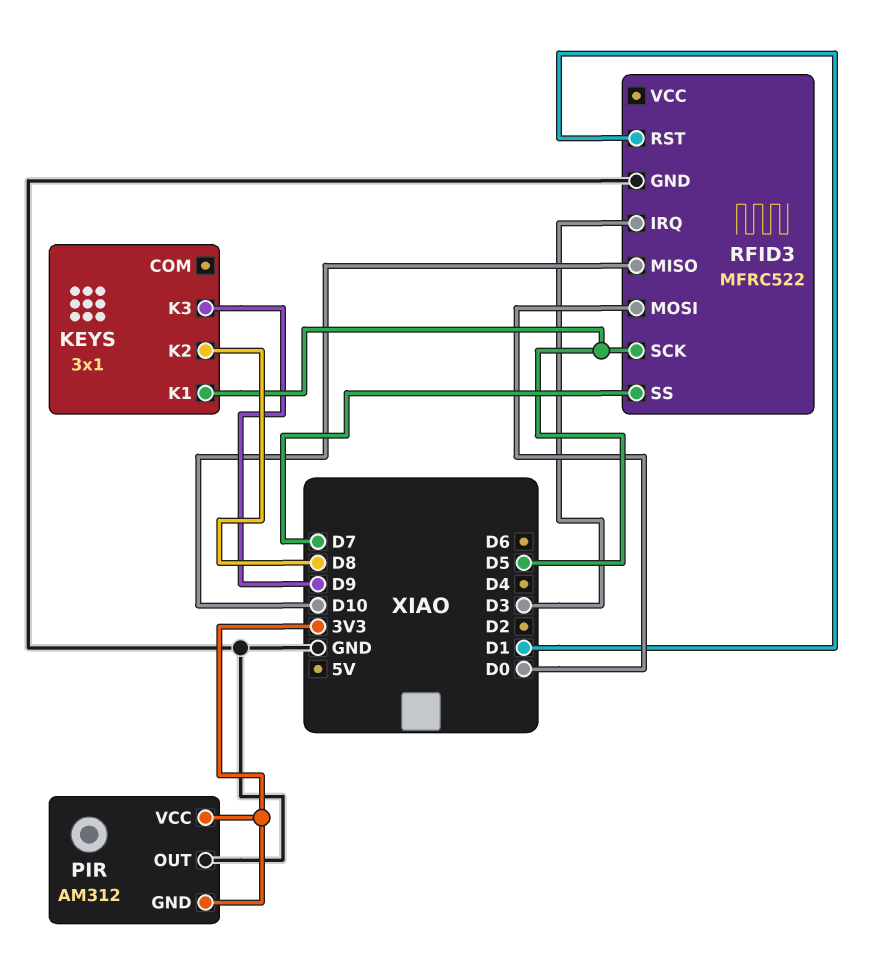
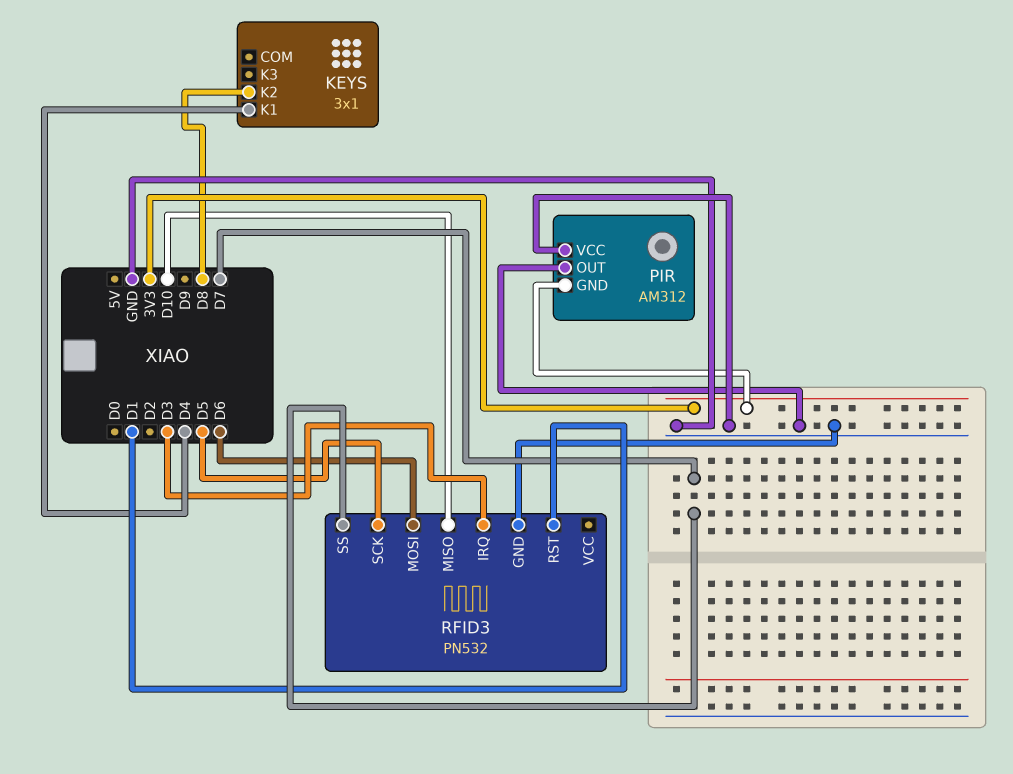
KEYS pin K1: D5 -> D4
KEYS pin K3: D9 -> none
PIR pin VCC: 3V3 -> GND
RFID3: MFRC522 -> PN532
RFID3 pin MOSI: D0 -> D6

